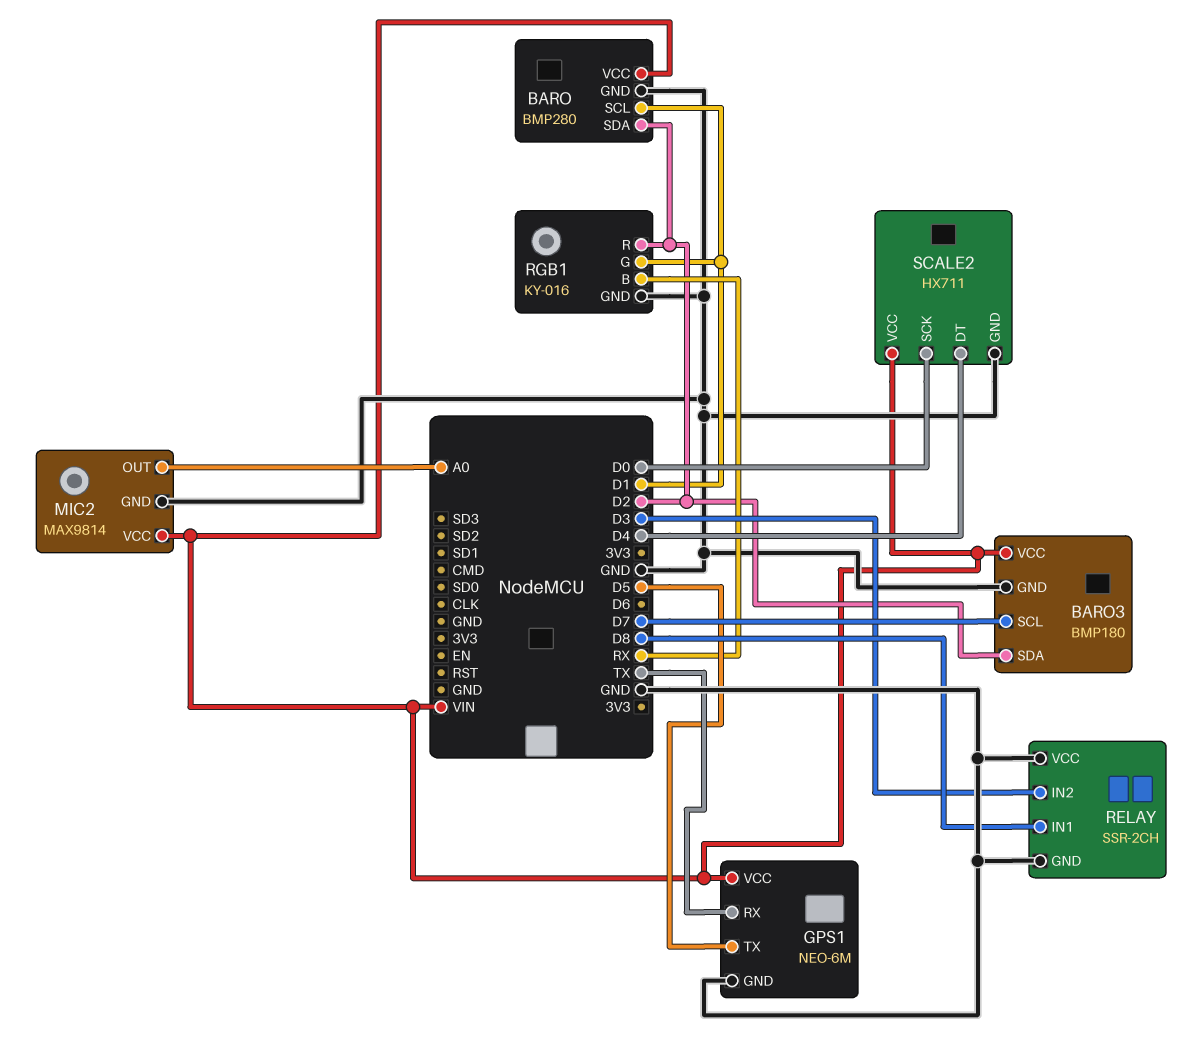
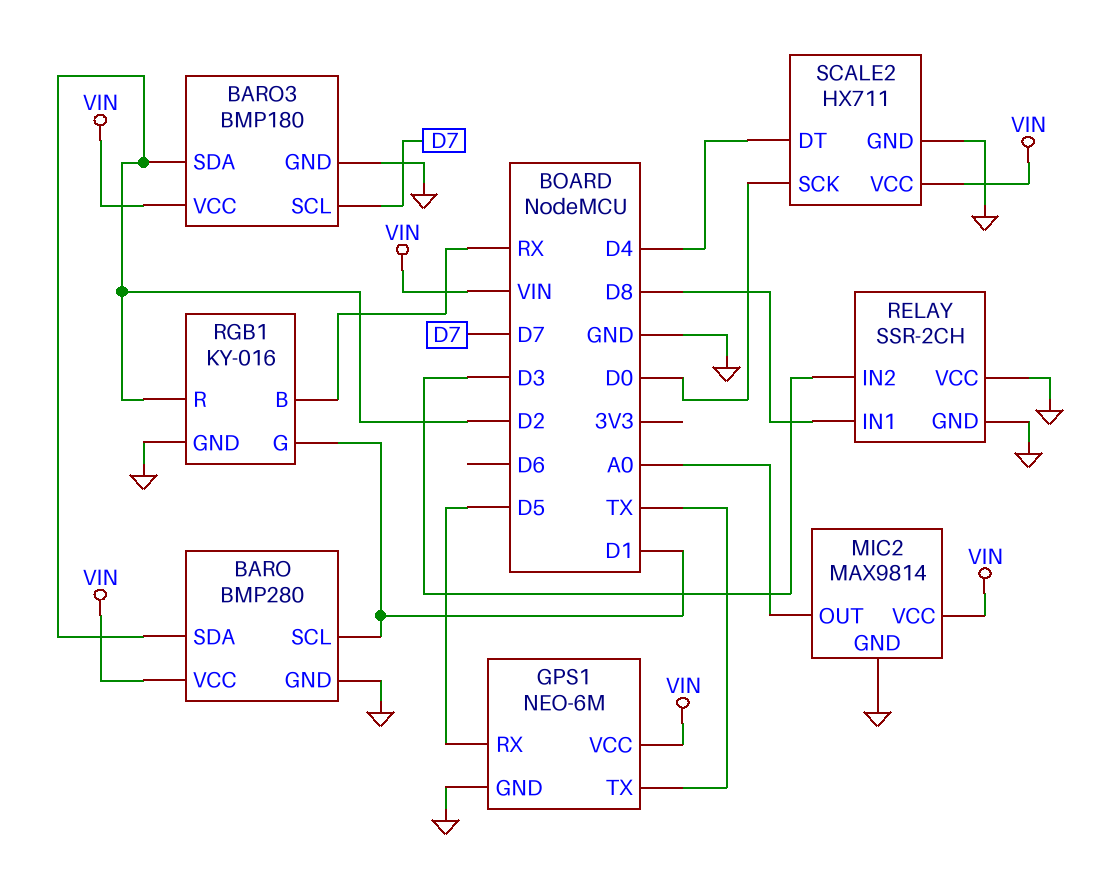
GPS1 pin RX: TX -> D5
GPS1 pin TX: D5 -> TX

